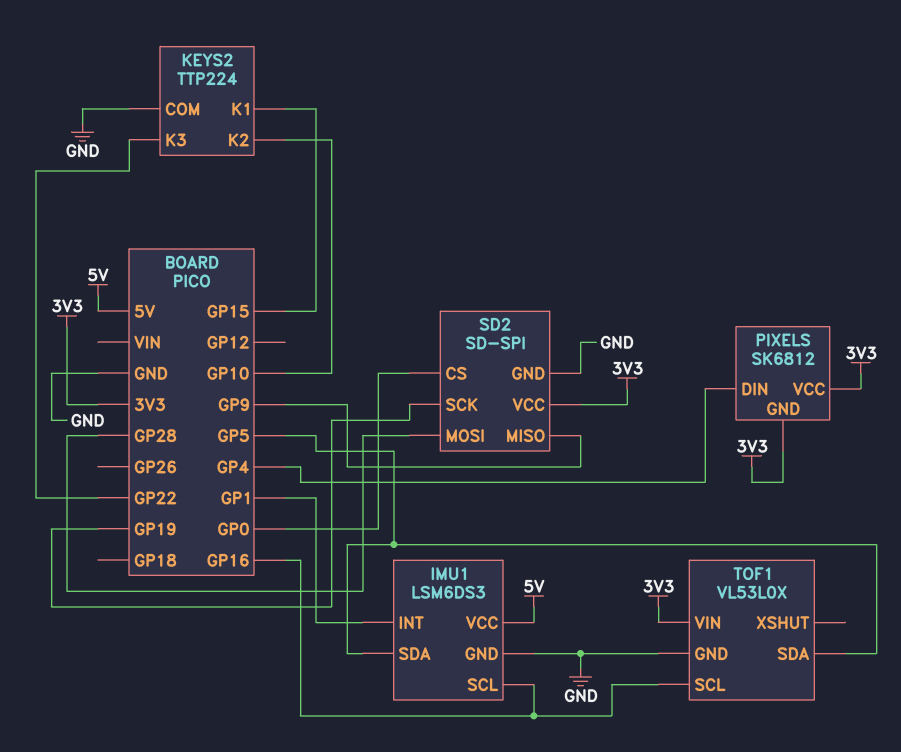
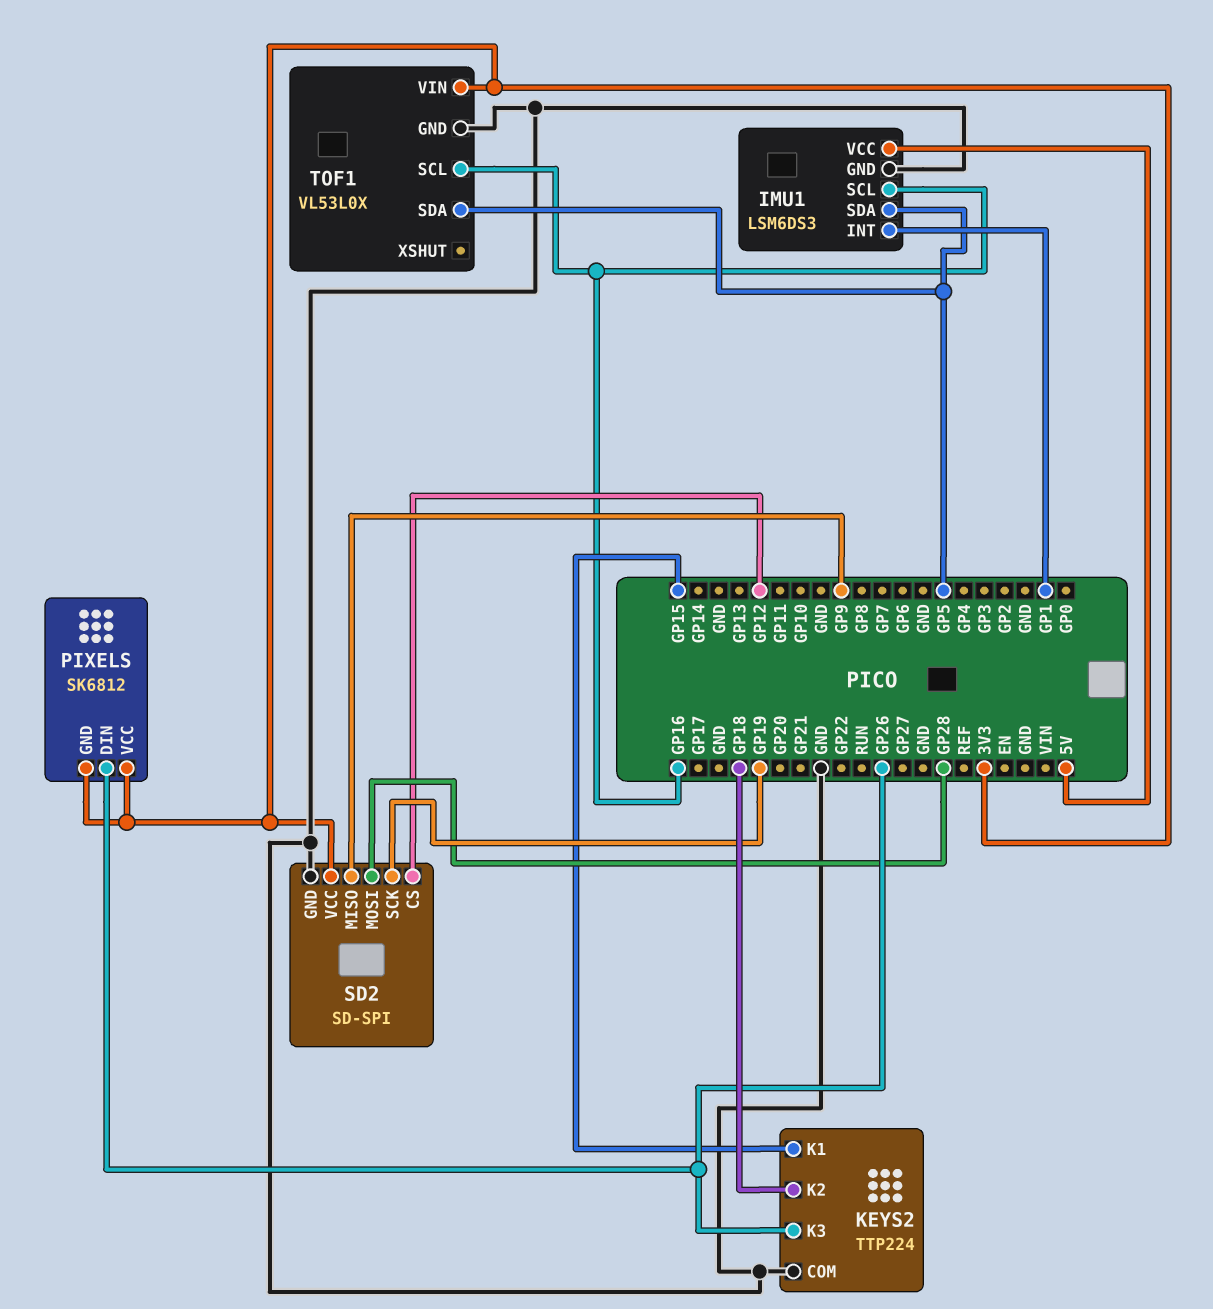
KEYS2 pin K2: GP10 -> GP18
KEYS2 pin K3: GP22 -> GP26
PIXELS pin DIN: GP4 -> GP26
SD2 pin CS: GP0 -> GP12

